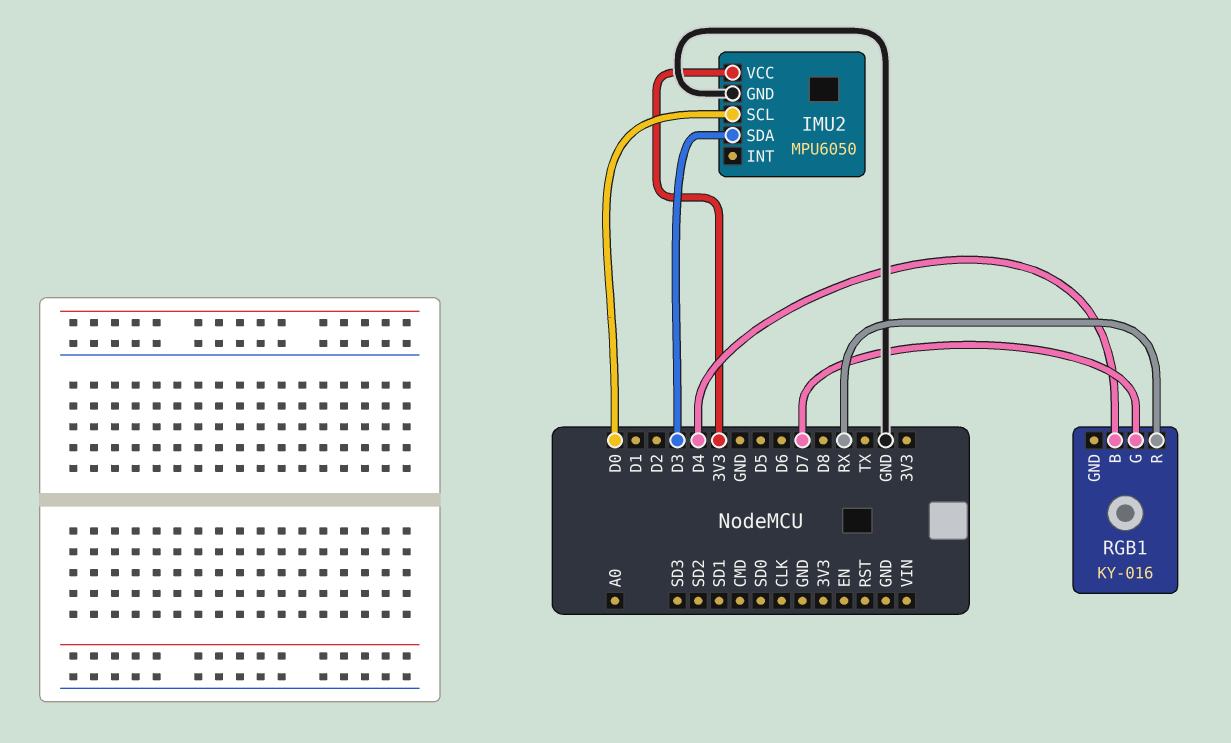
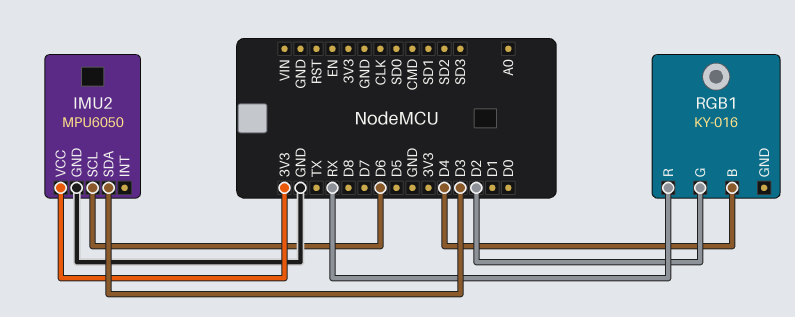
IMU2 pin SCL: D0 -> D6
RGB1 pin G: D7 -> D2

